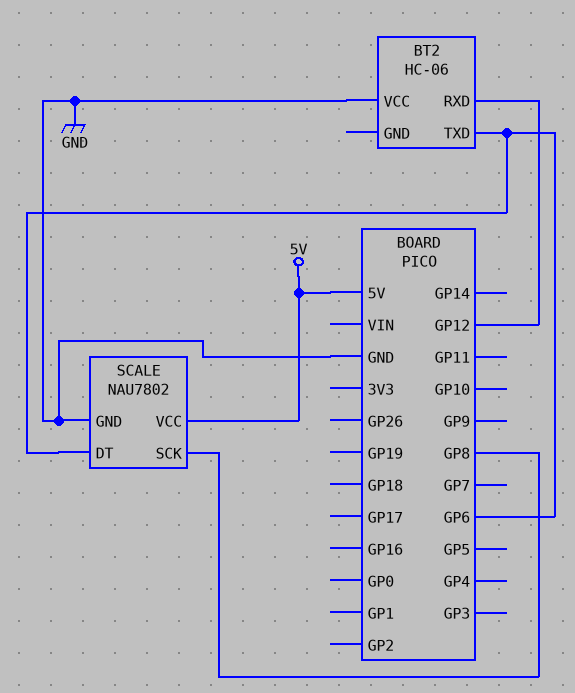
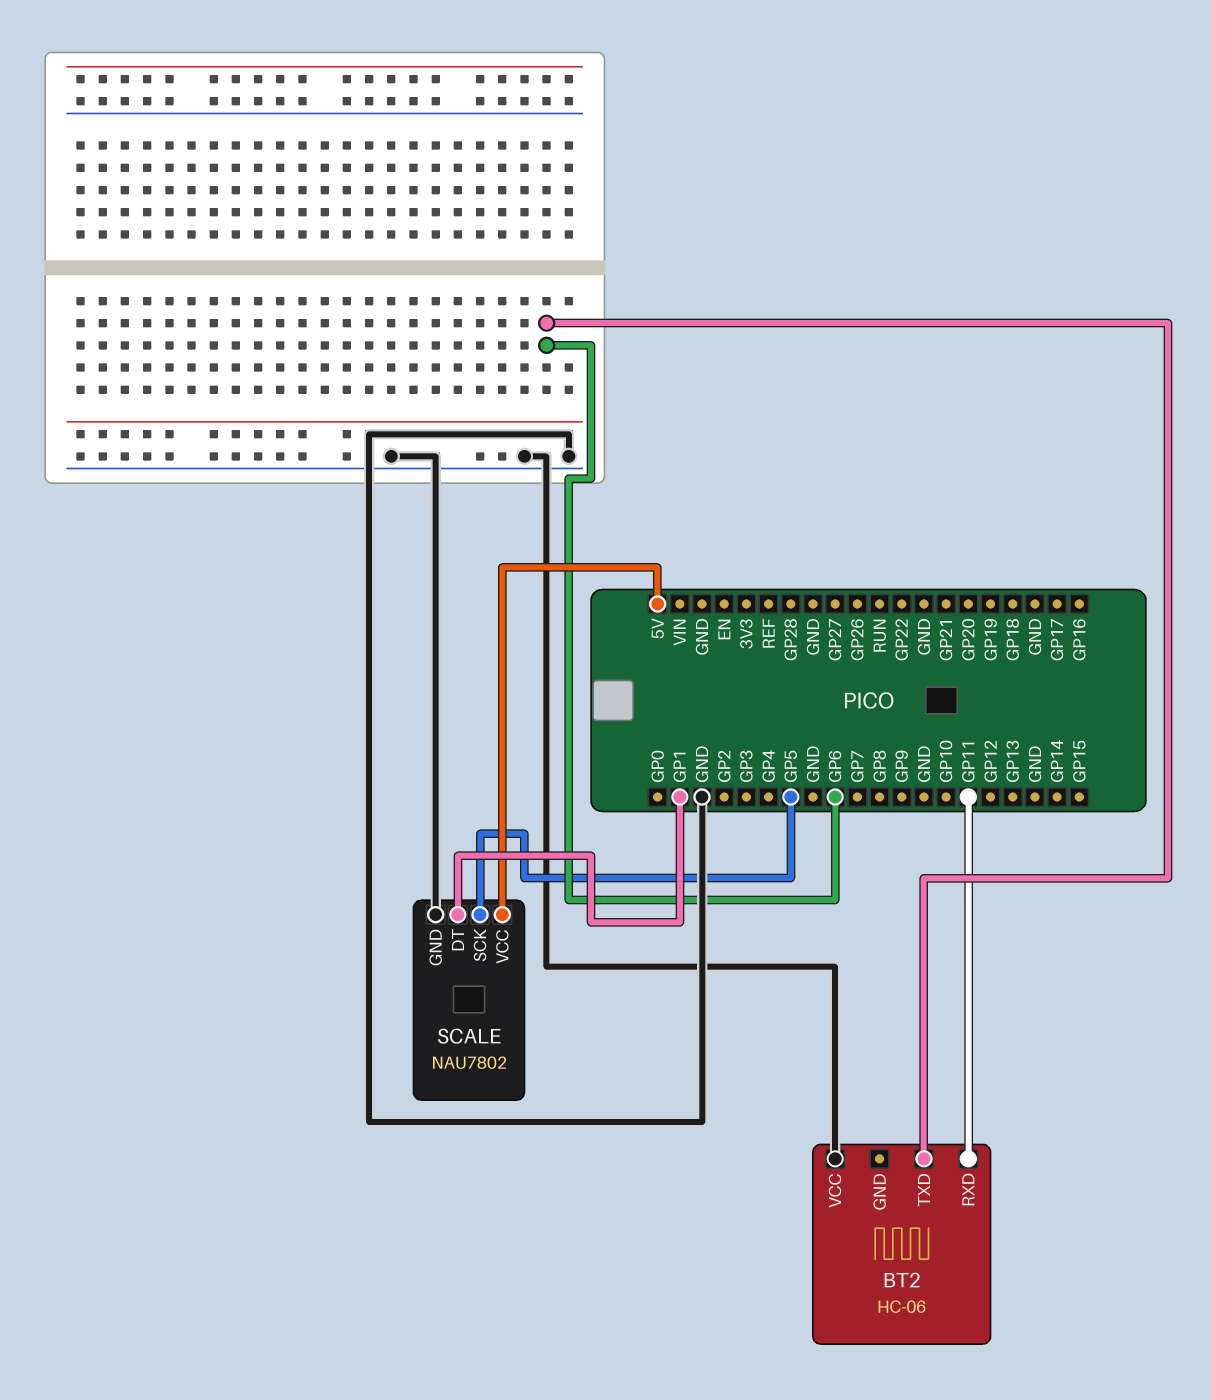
BT2 pin RXD: GP12 -> GP11
SCALE pin DT: GP6 -> GP1
SCALE pin SCK: GP8 -> GP5

